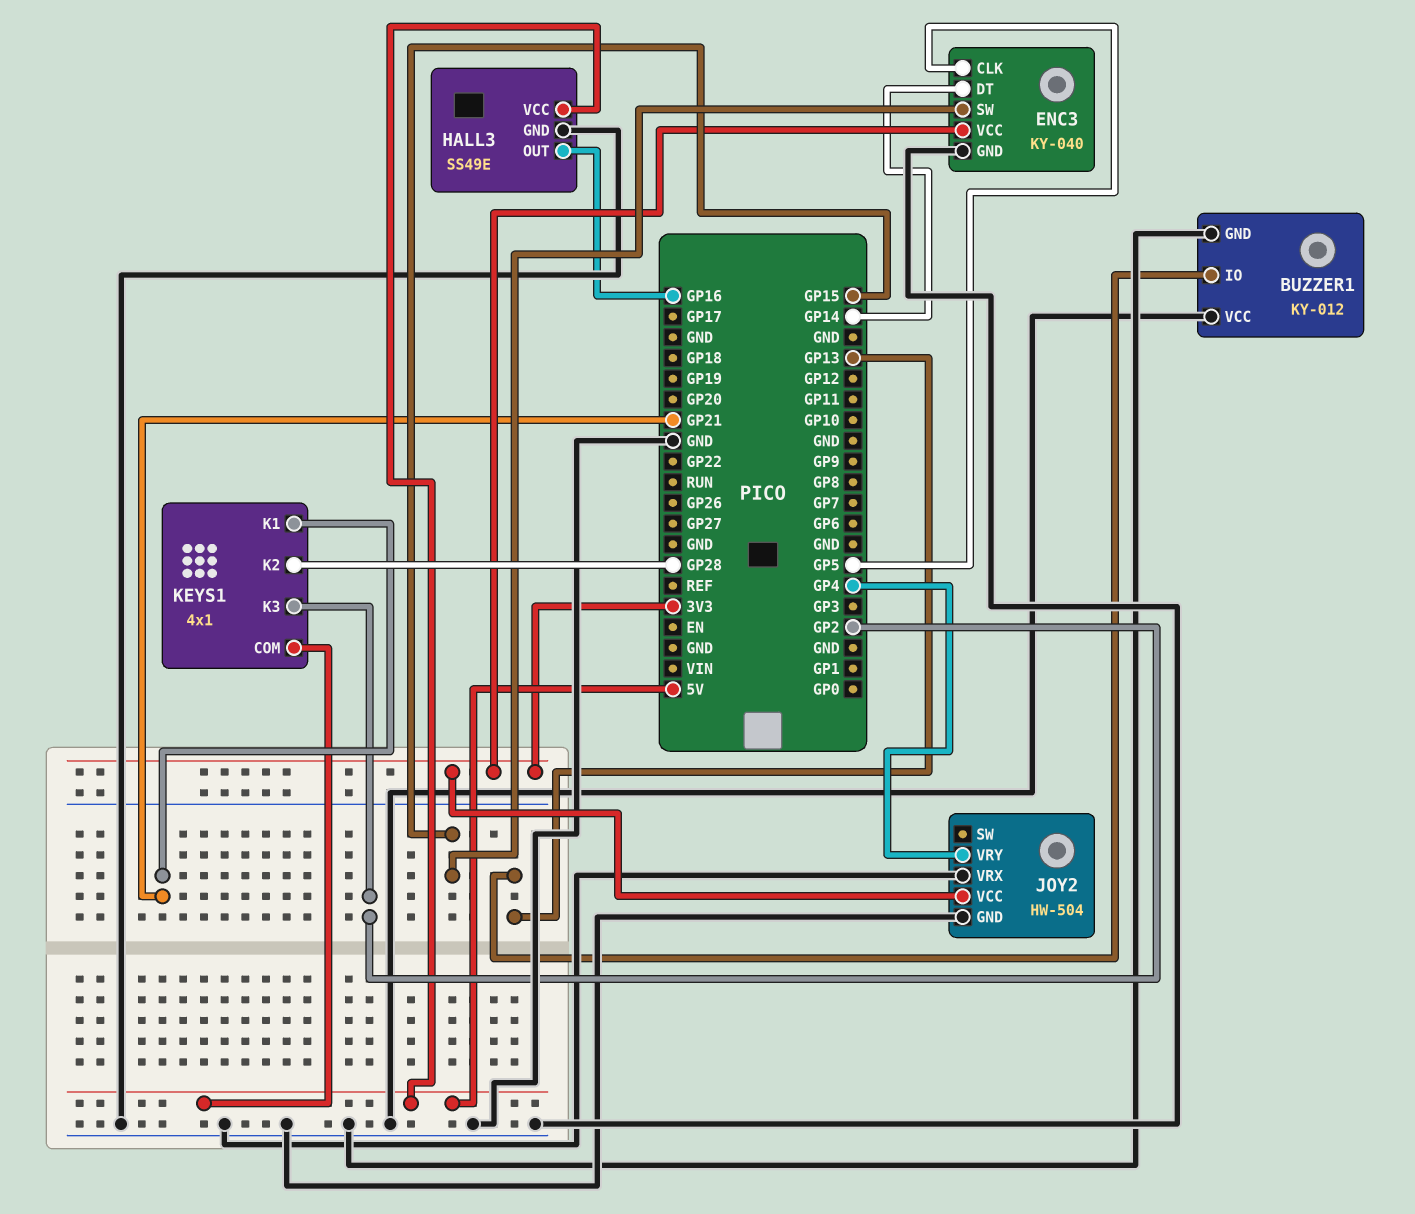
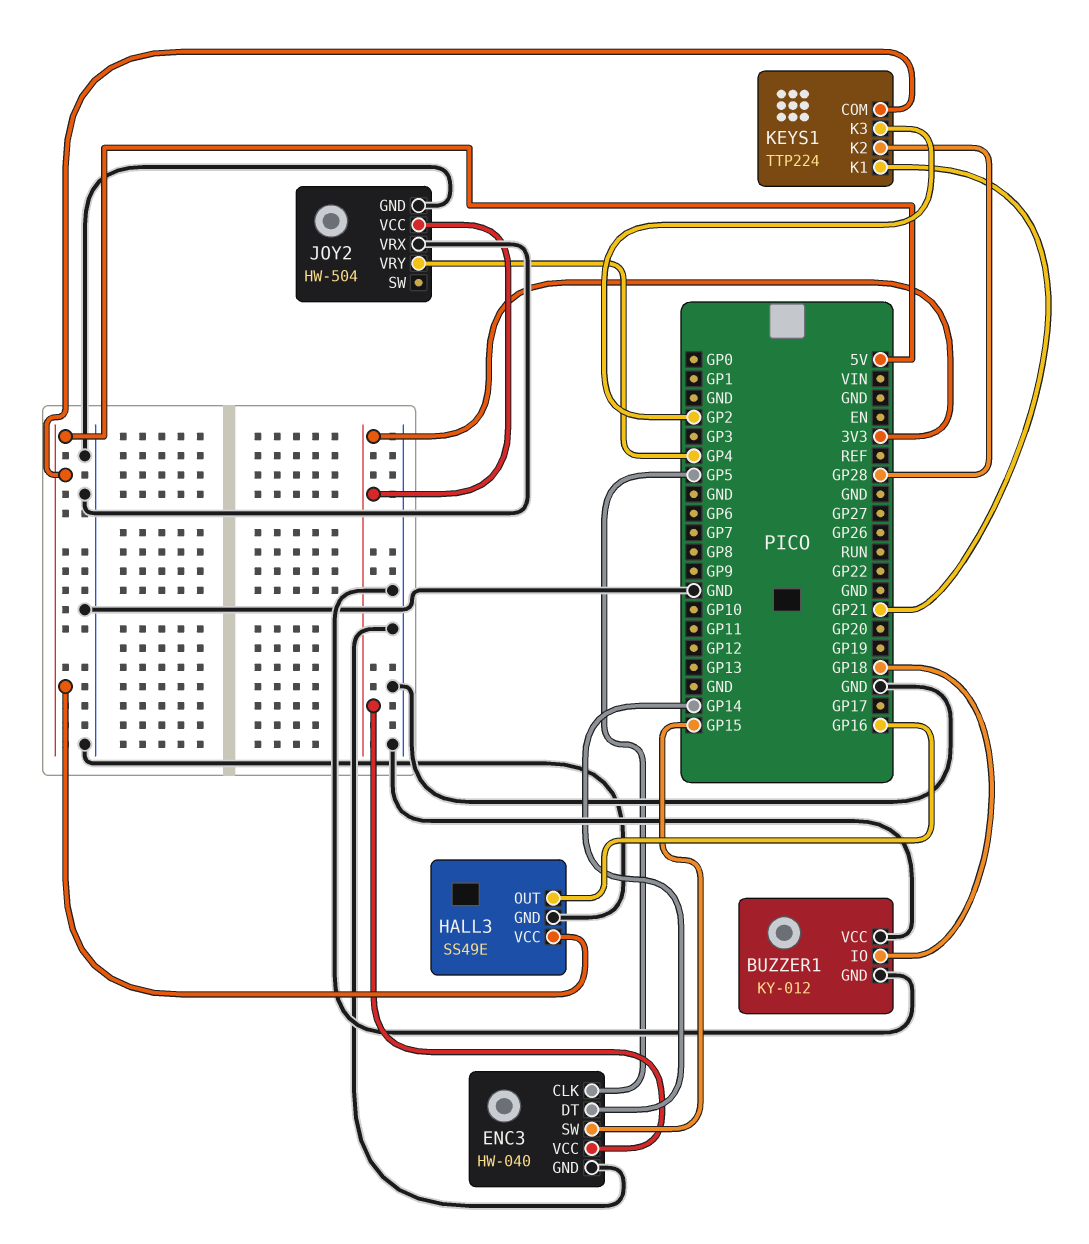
BUZZER1 pin IO: GP13 -> GP18
ENC3: KY-040 -> HW-040
KEYS1: 4x1 -> TTP224

